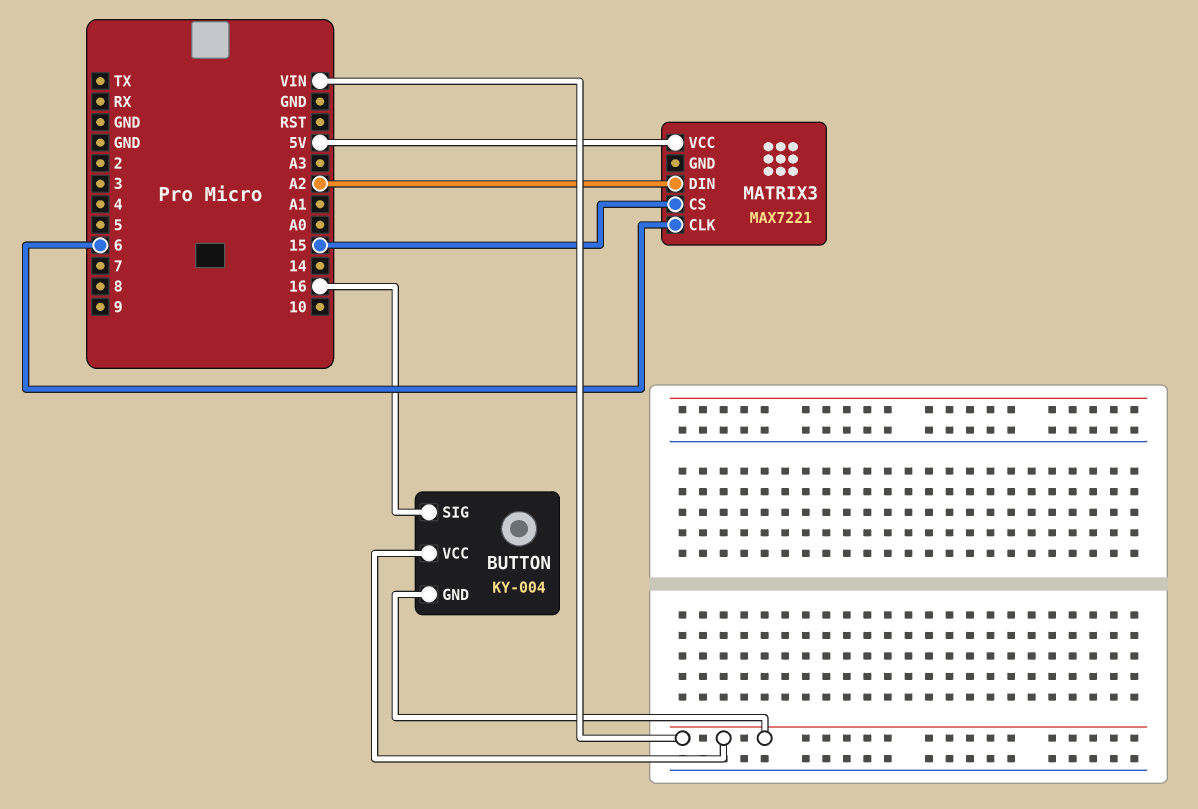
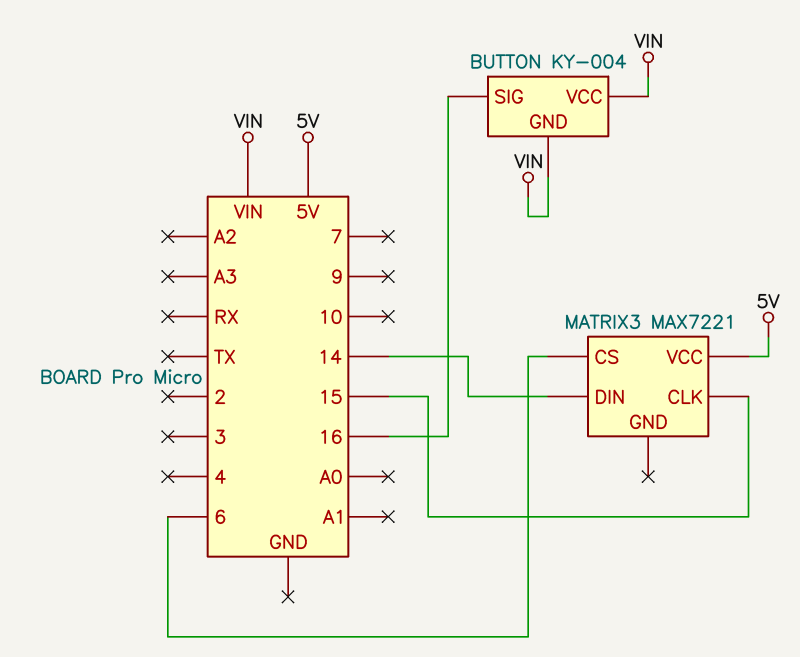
MATRIX3 pin CLK: 6 -> 15
MATRIX3 pin CS: 15 -> 6
MATRIX3 pin DIN: A2 -> 14

